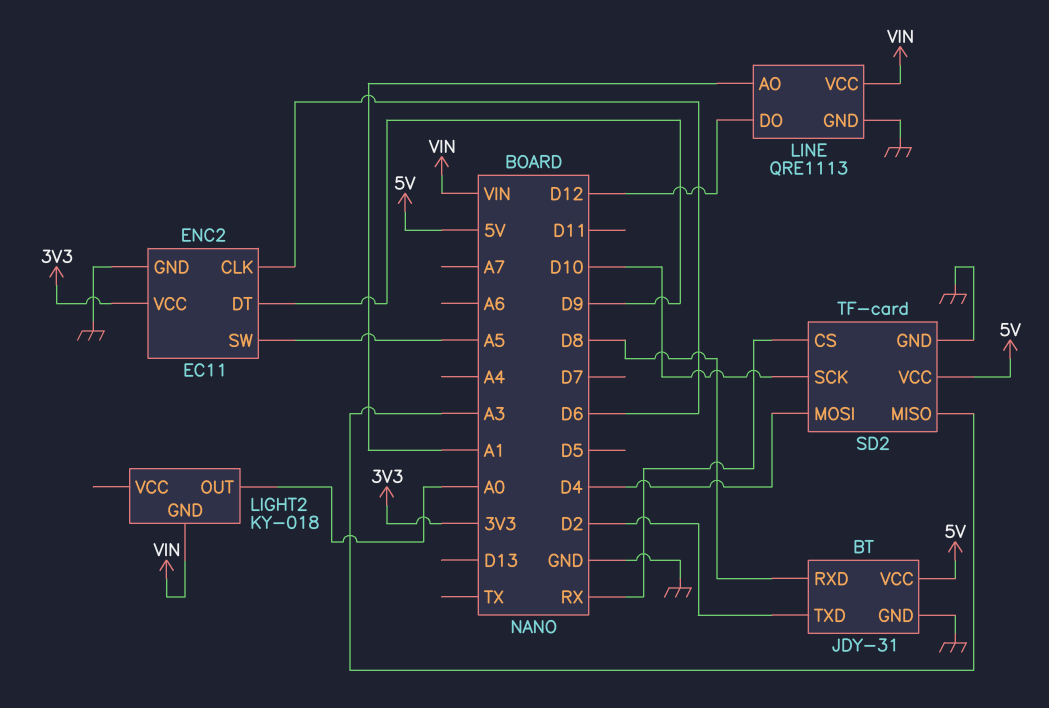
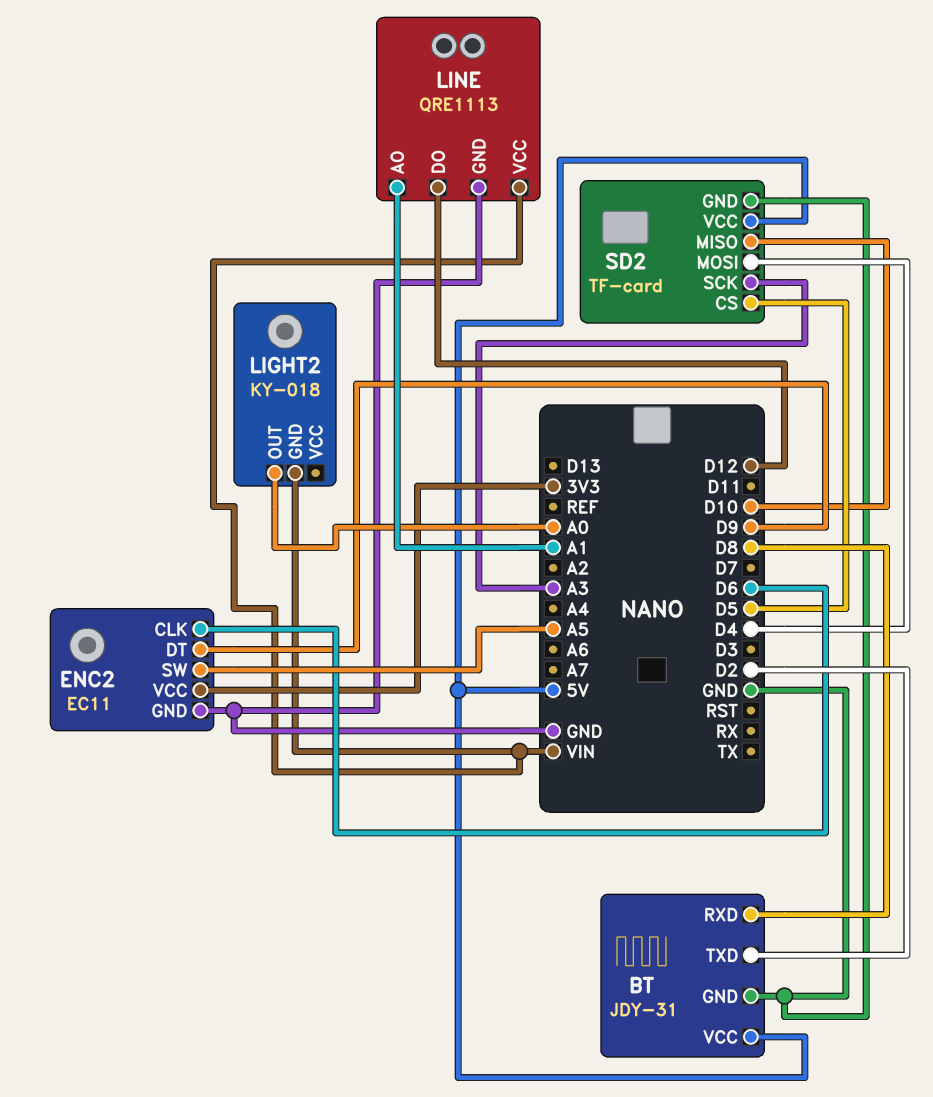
SD2 pin CS: RX -> D5
SD2 pin MISO: A3 -> D10
SD2 pin SCK: D10 -> A3

